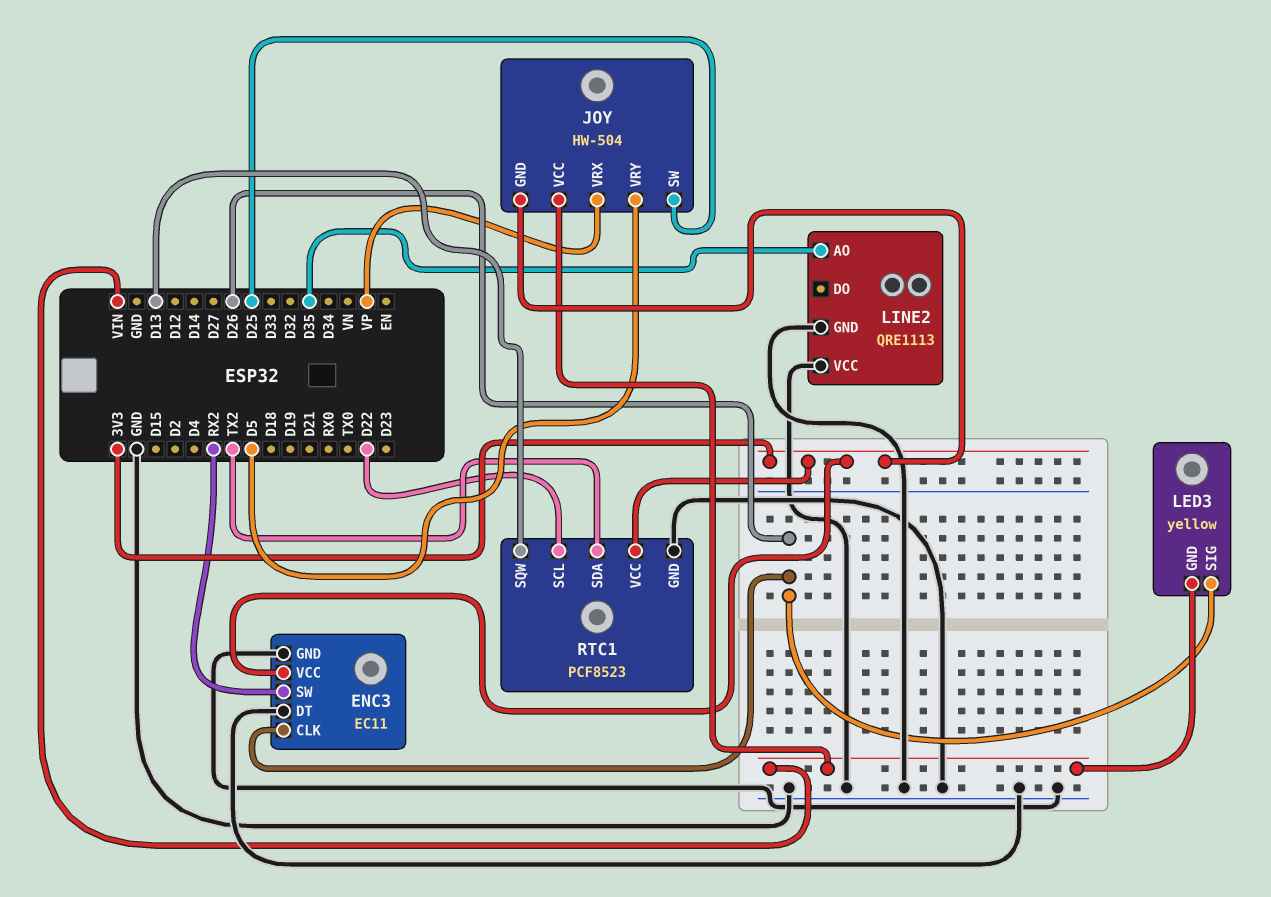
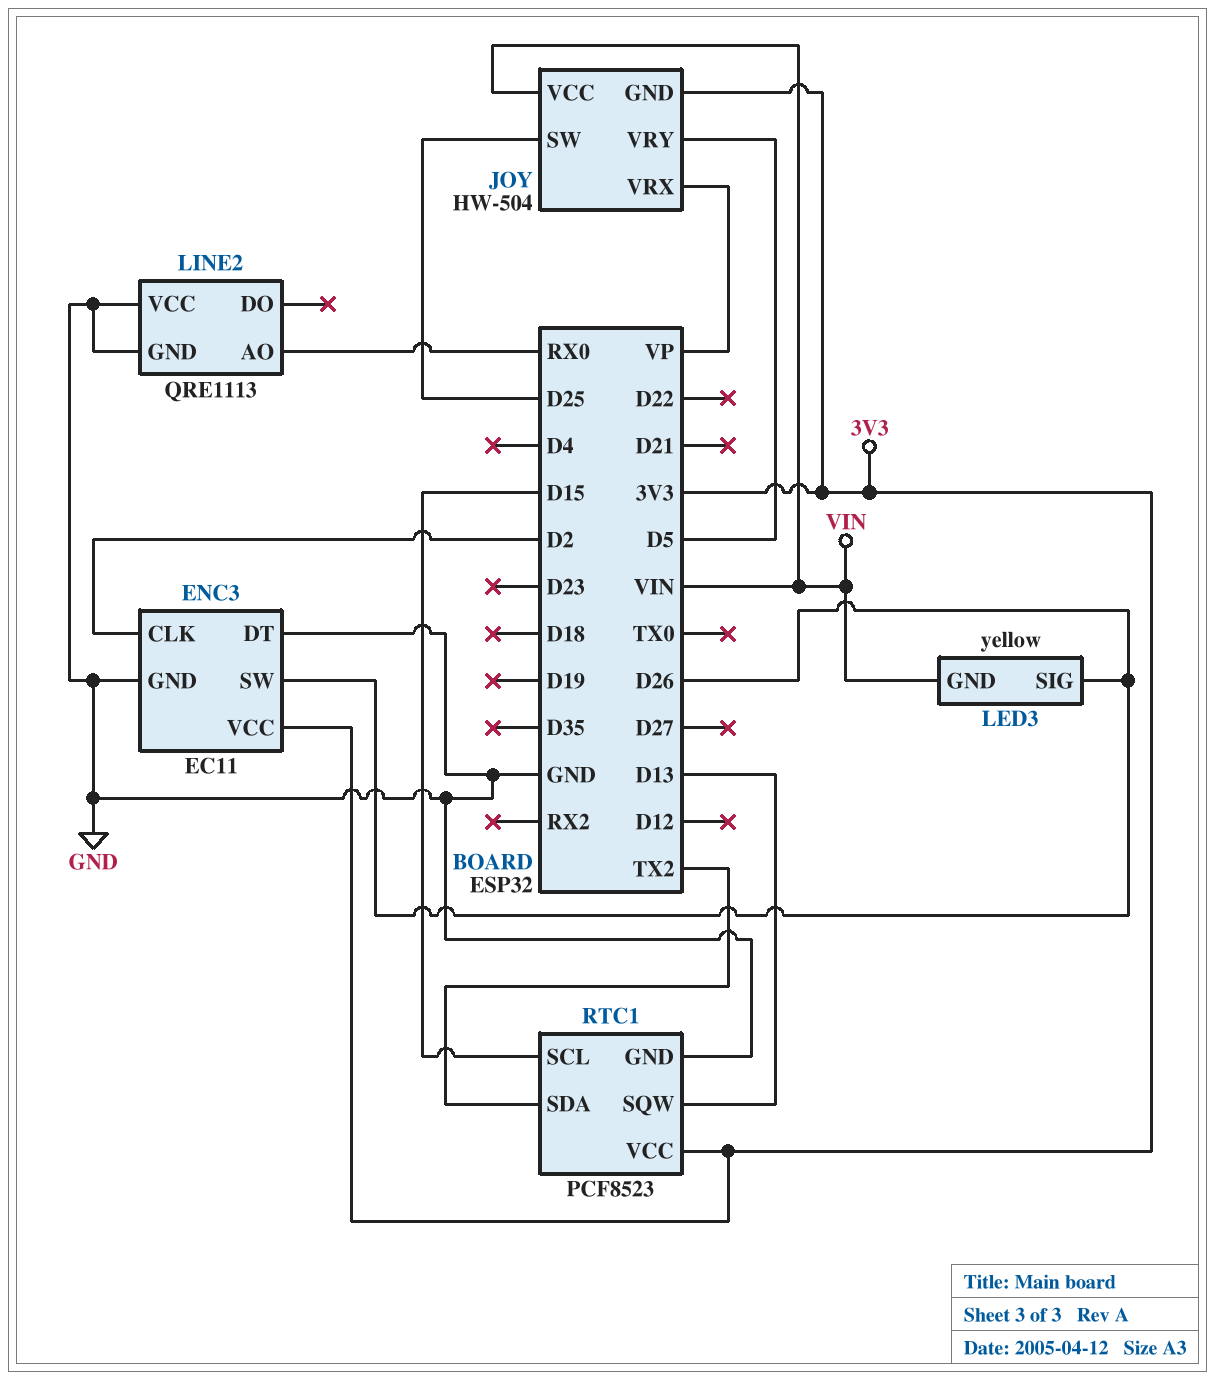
ENC3 pin CLK: D26 -> D2
ENC3 pin SW: RX2 -> D26
LINE2 pin AO: D35 -> RX0
RTC1 pin SCL: D22 -> D15

